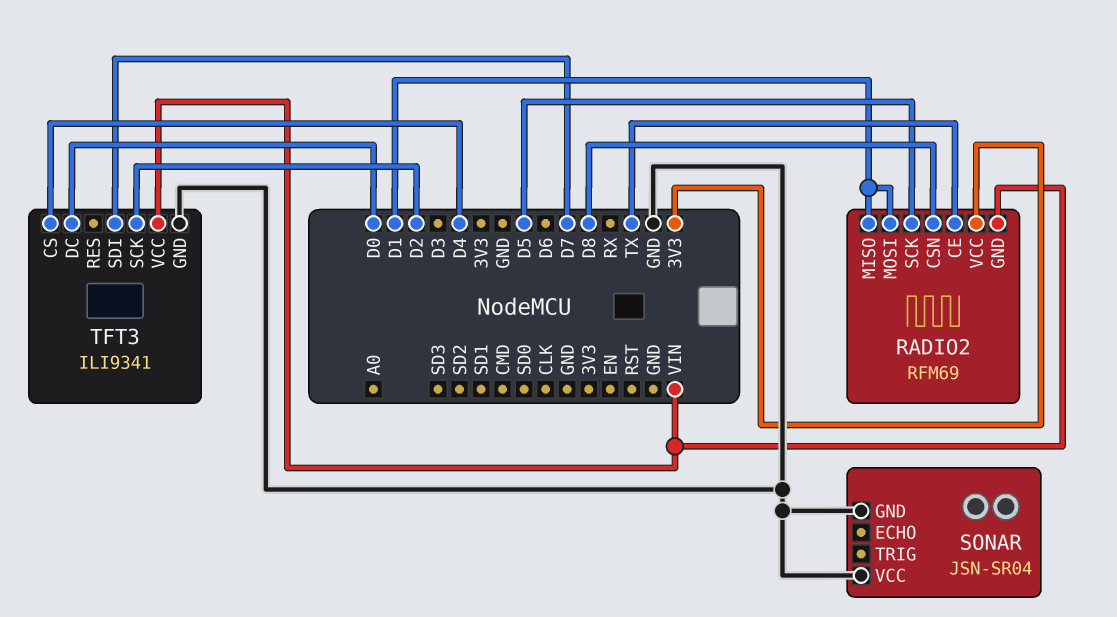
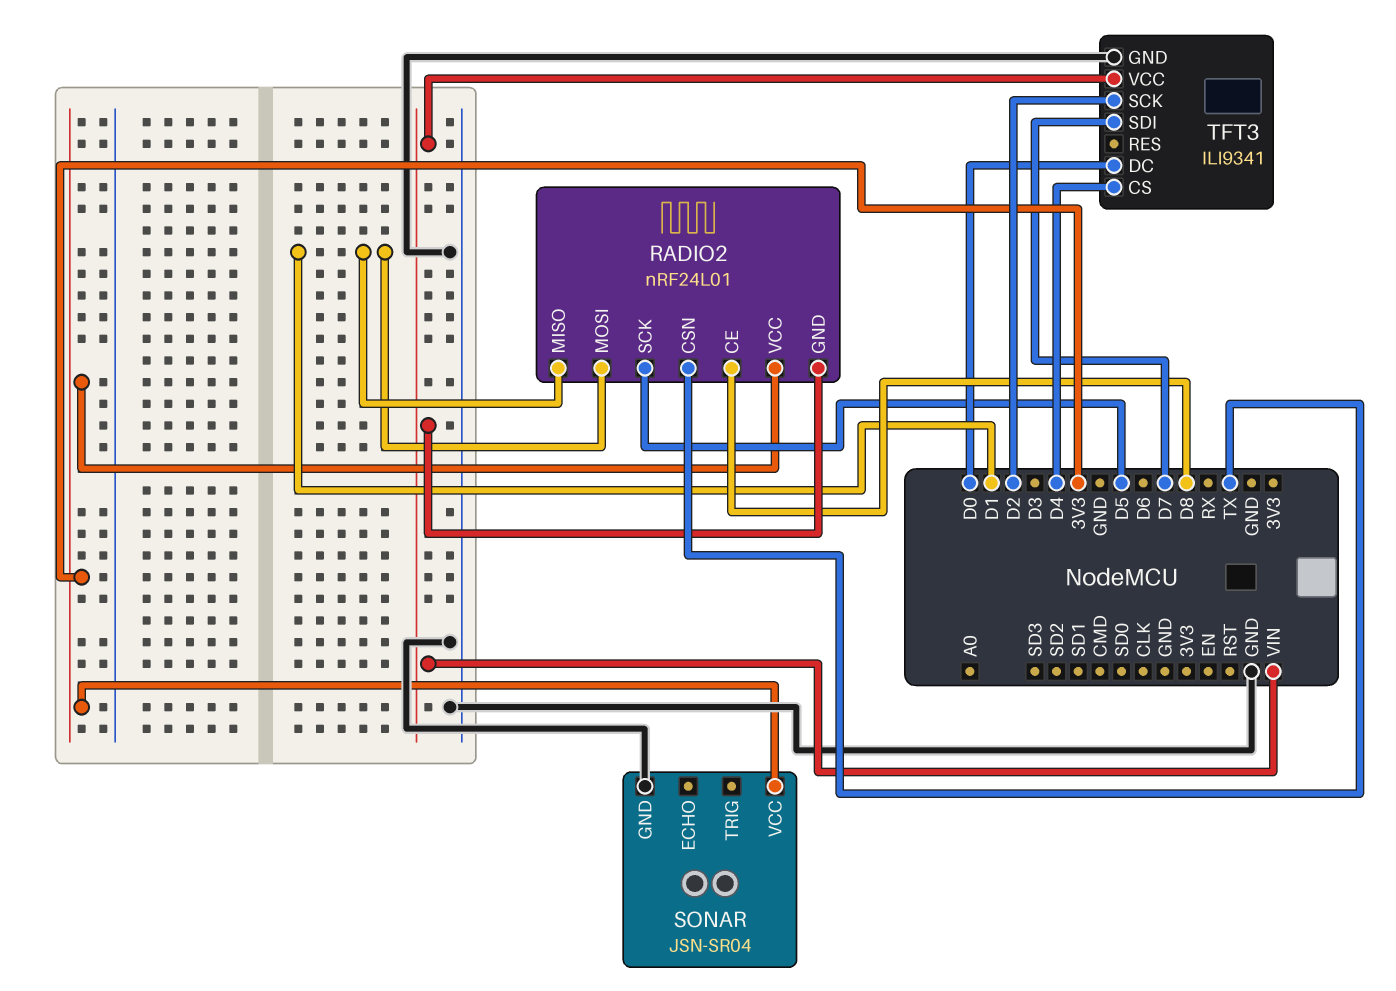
RADIO2: RFM69 -> nRF24L01
RADIO2 pin CE: TX -> D8
RADIO2 pin CSN: D8 -> TX
SONAR pin VCC: GND -> 3V3

